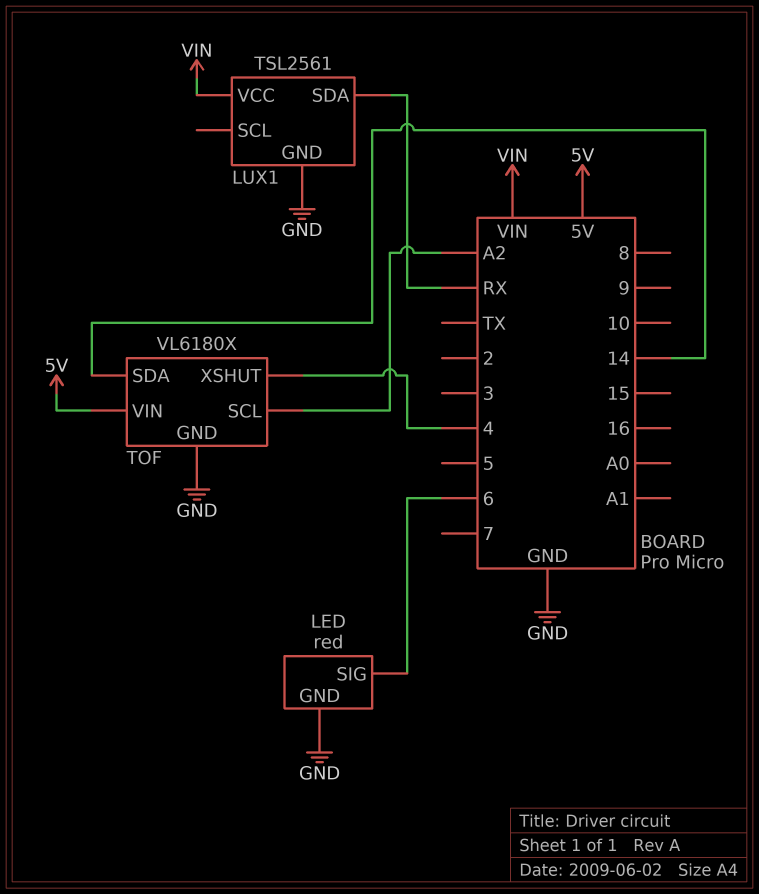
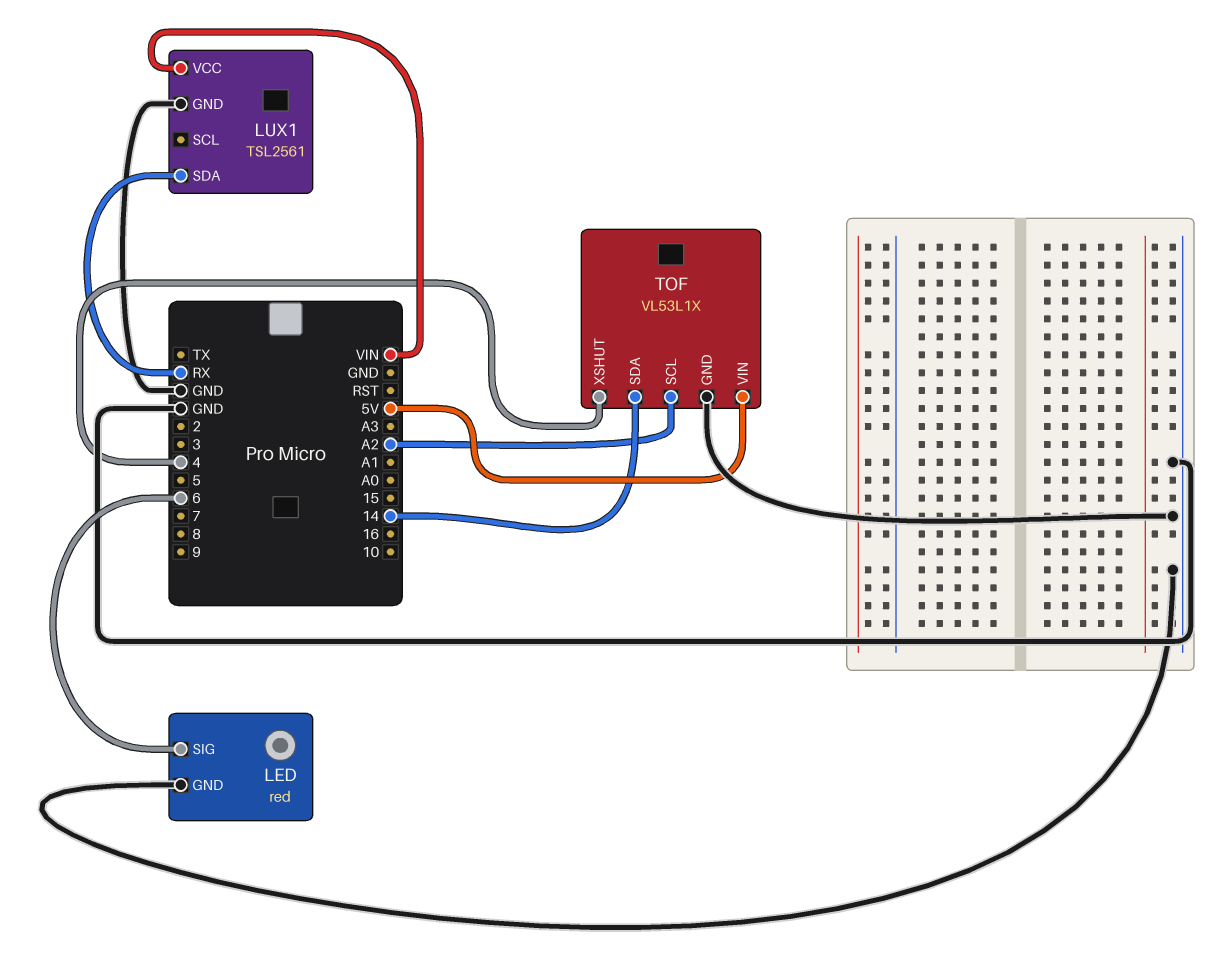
TOF: VL6180X -> VL53L1X

